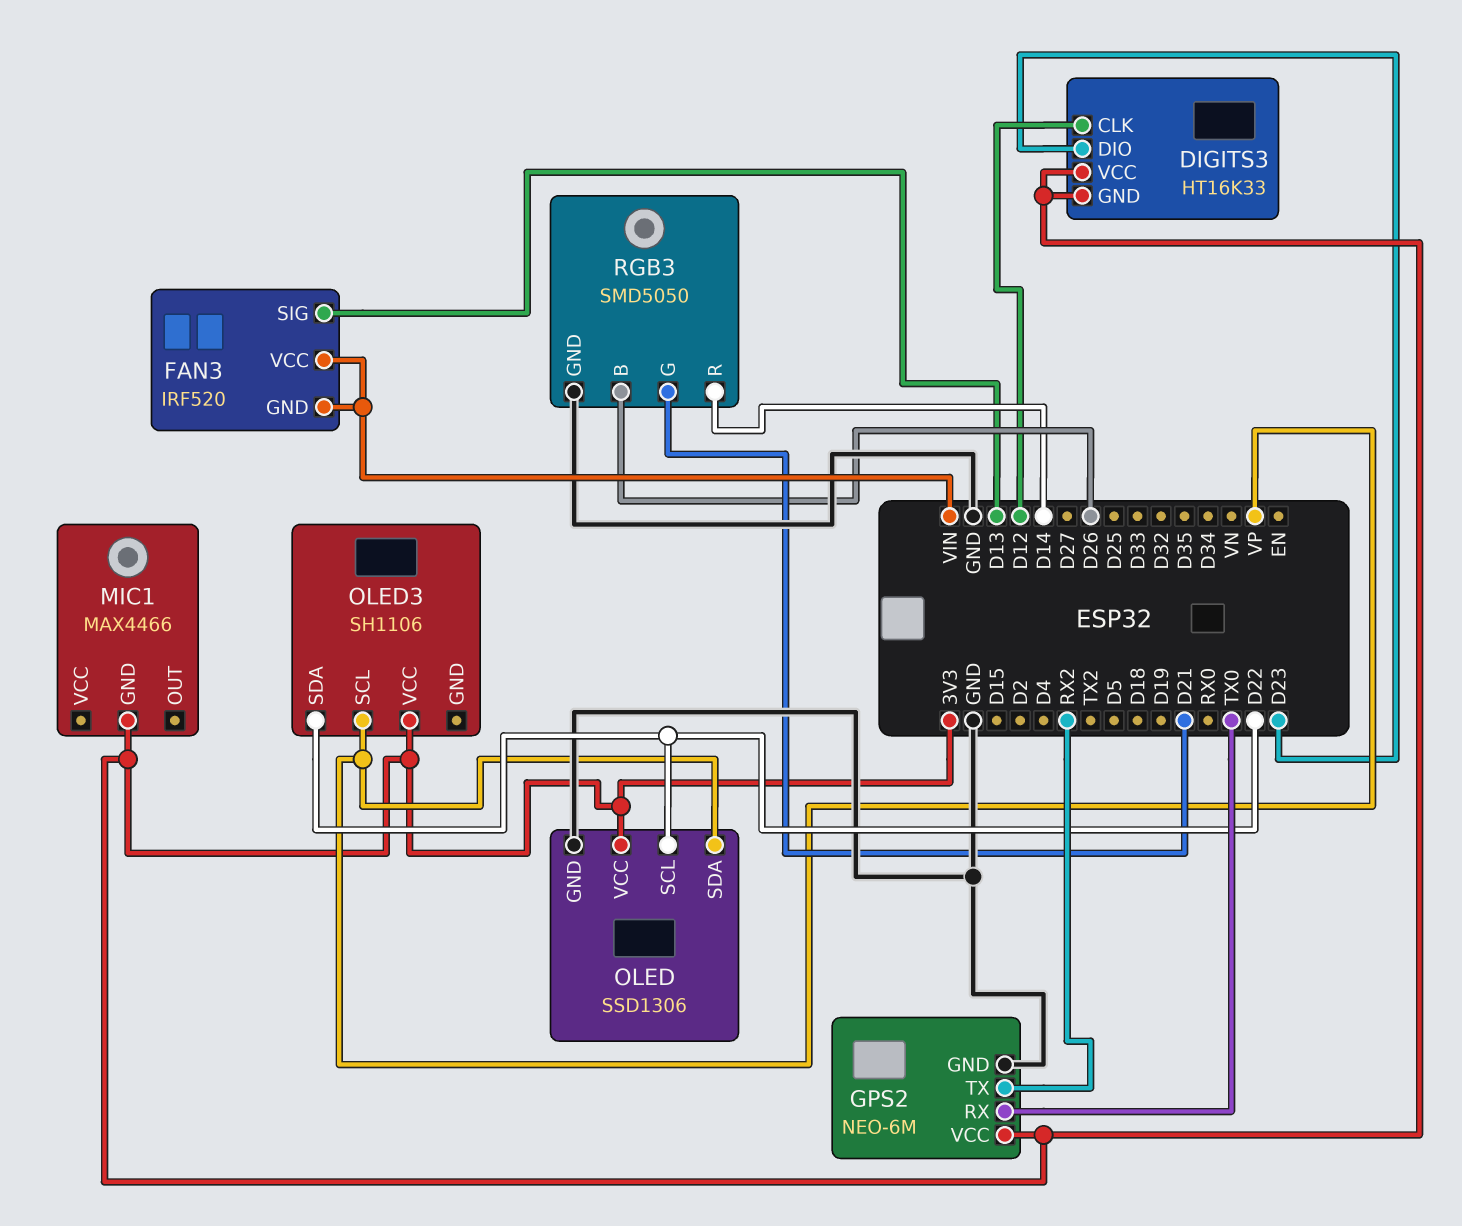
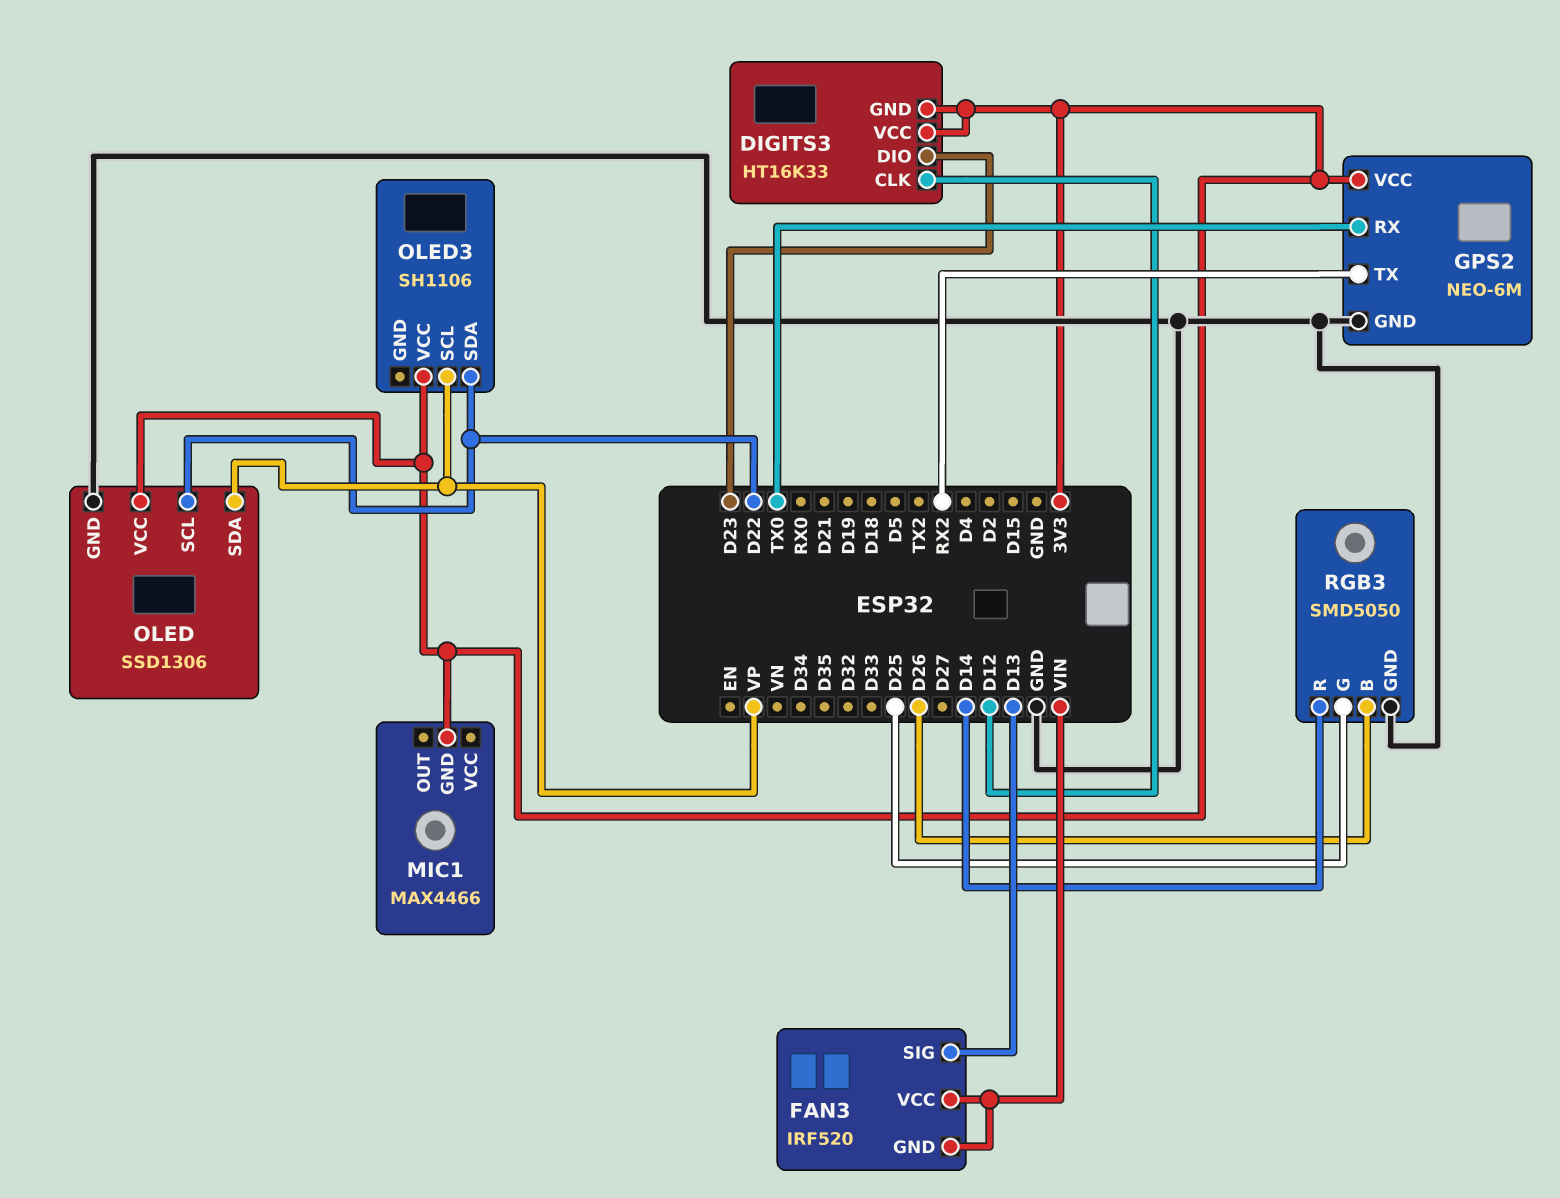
RGB3 pin G: D21 -> D25

